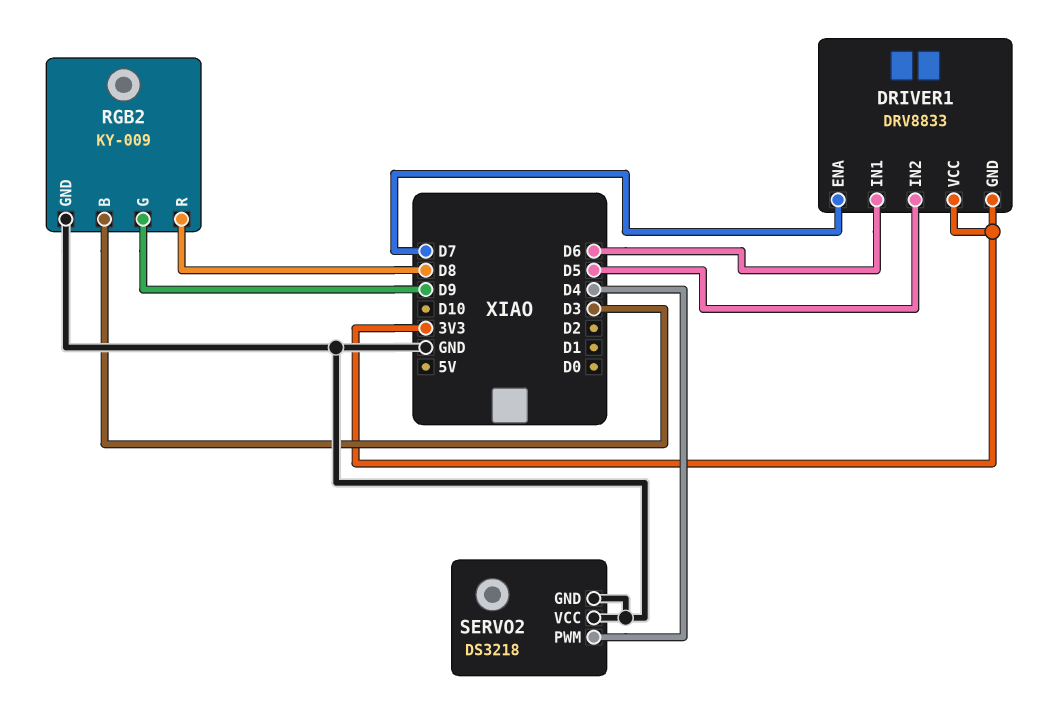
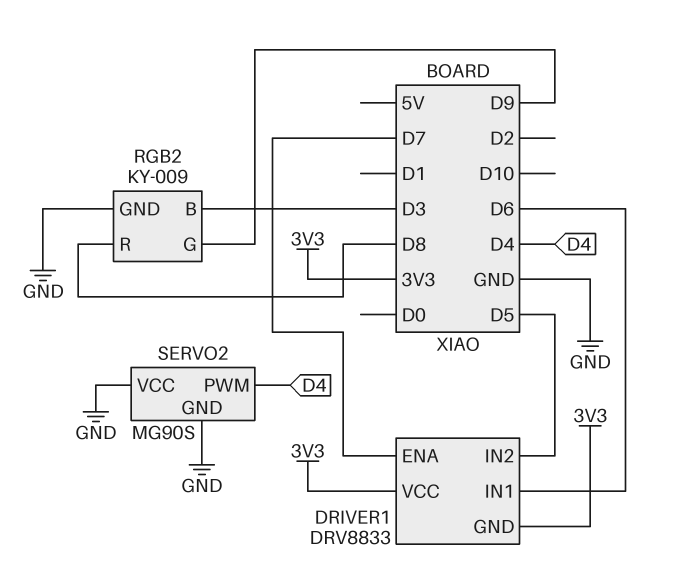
SERVO2: DS3218 -> MG90S

